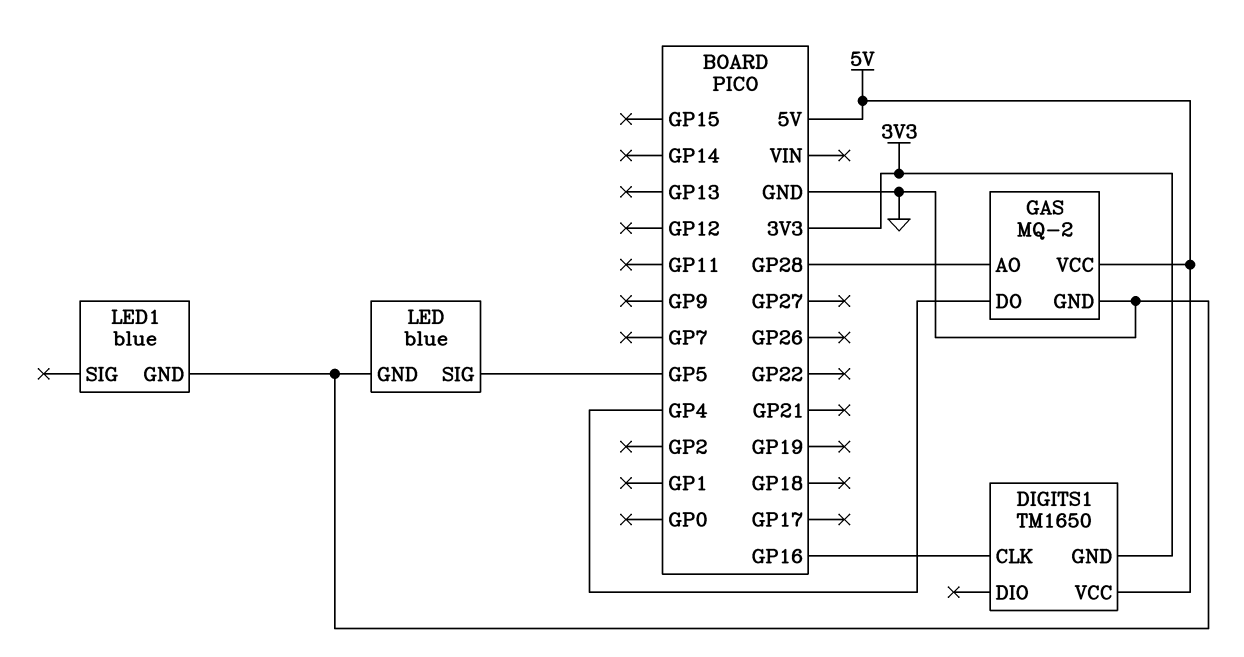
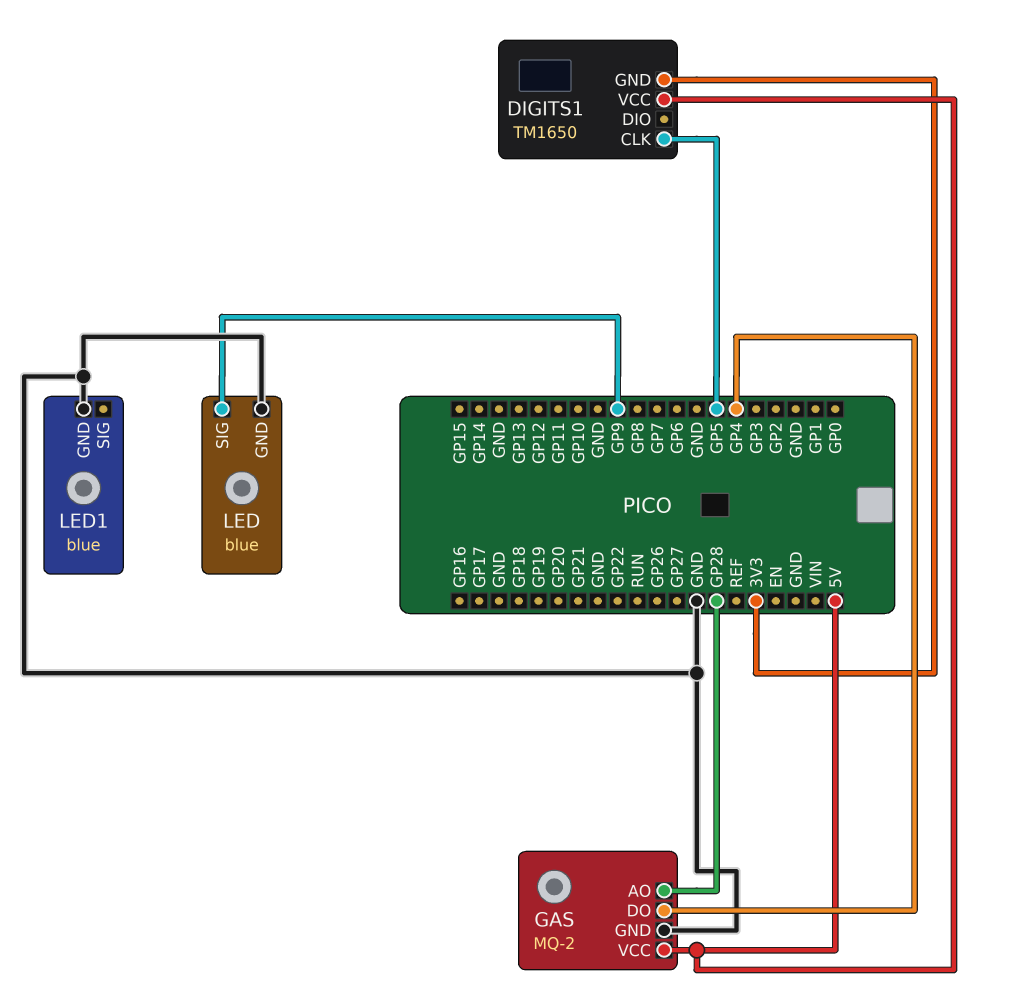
DIGITS1 pin CLK: GP16 -> GP5
LED pin SIG: GP5 -> GP9

